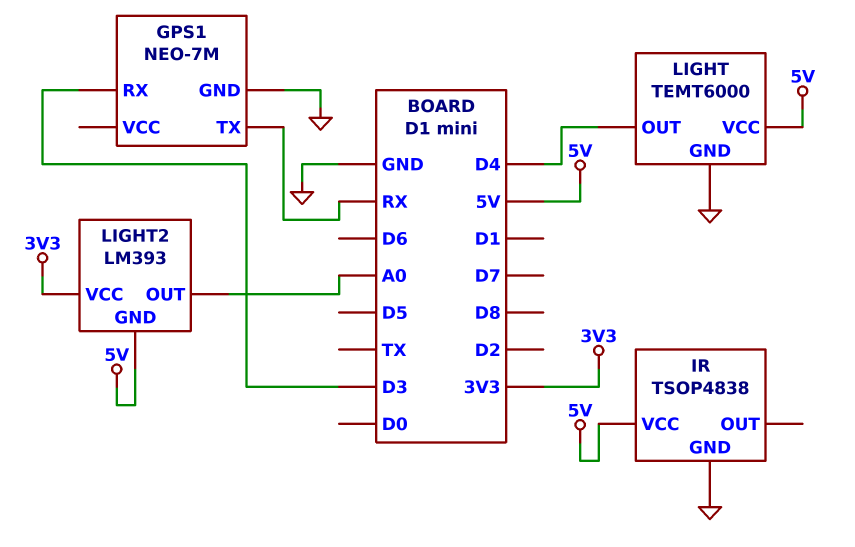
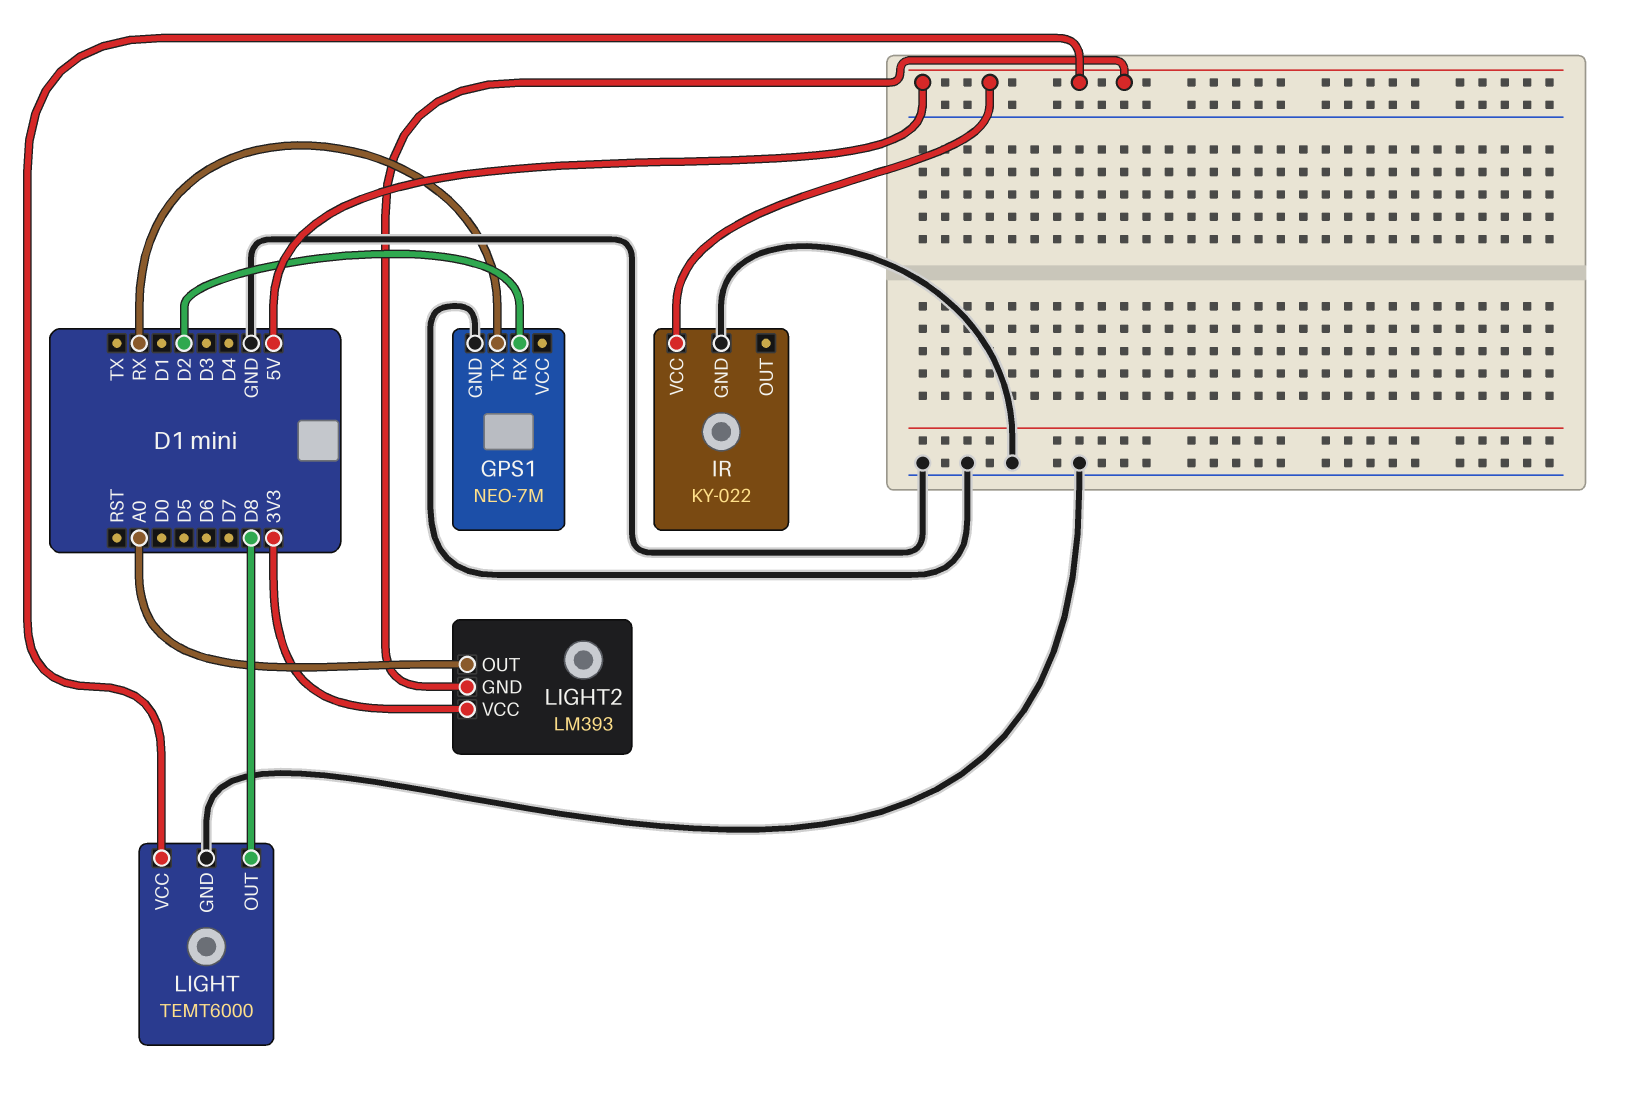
GPS1 pin RX: D3 -> D2
IR: TSOP4838 -> KY-022
LIGHT pin OUT: D4 -> D8

